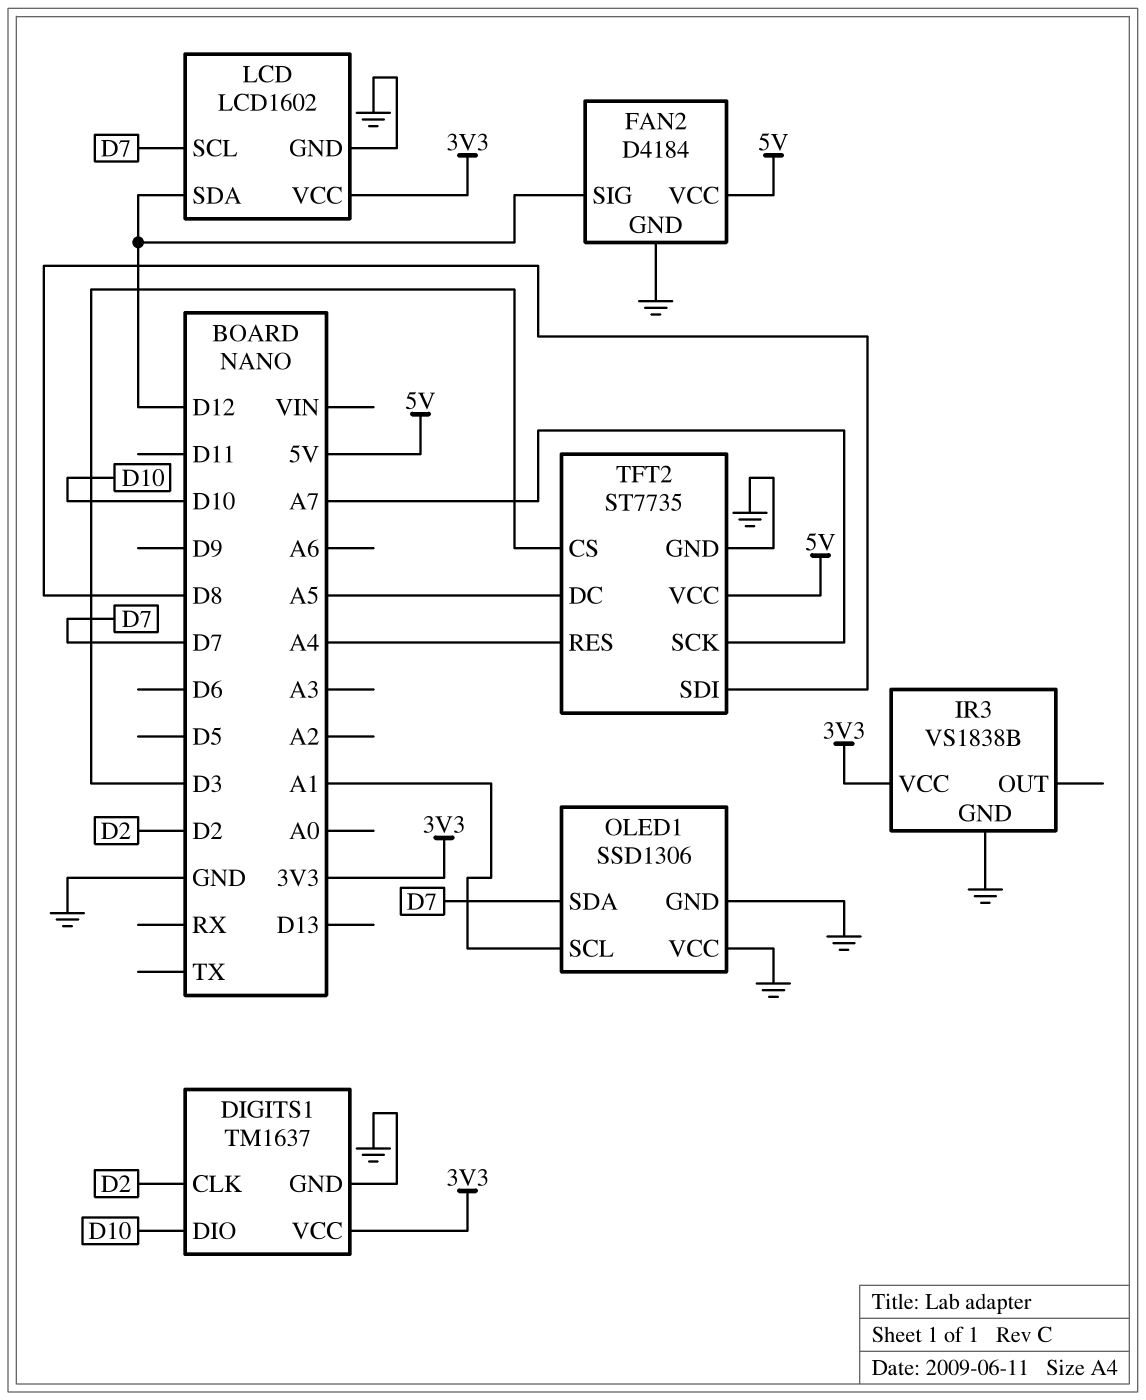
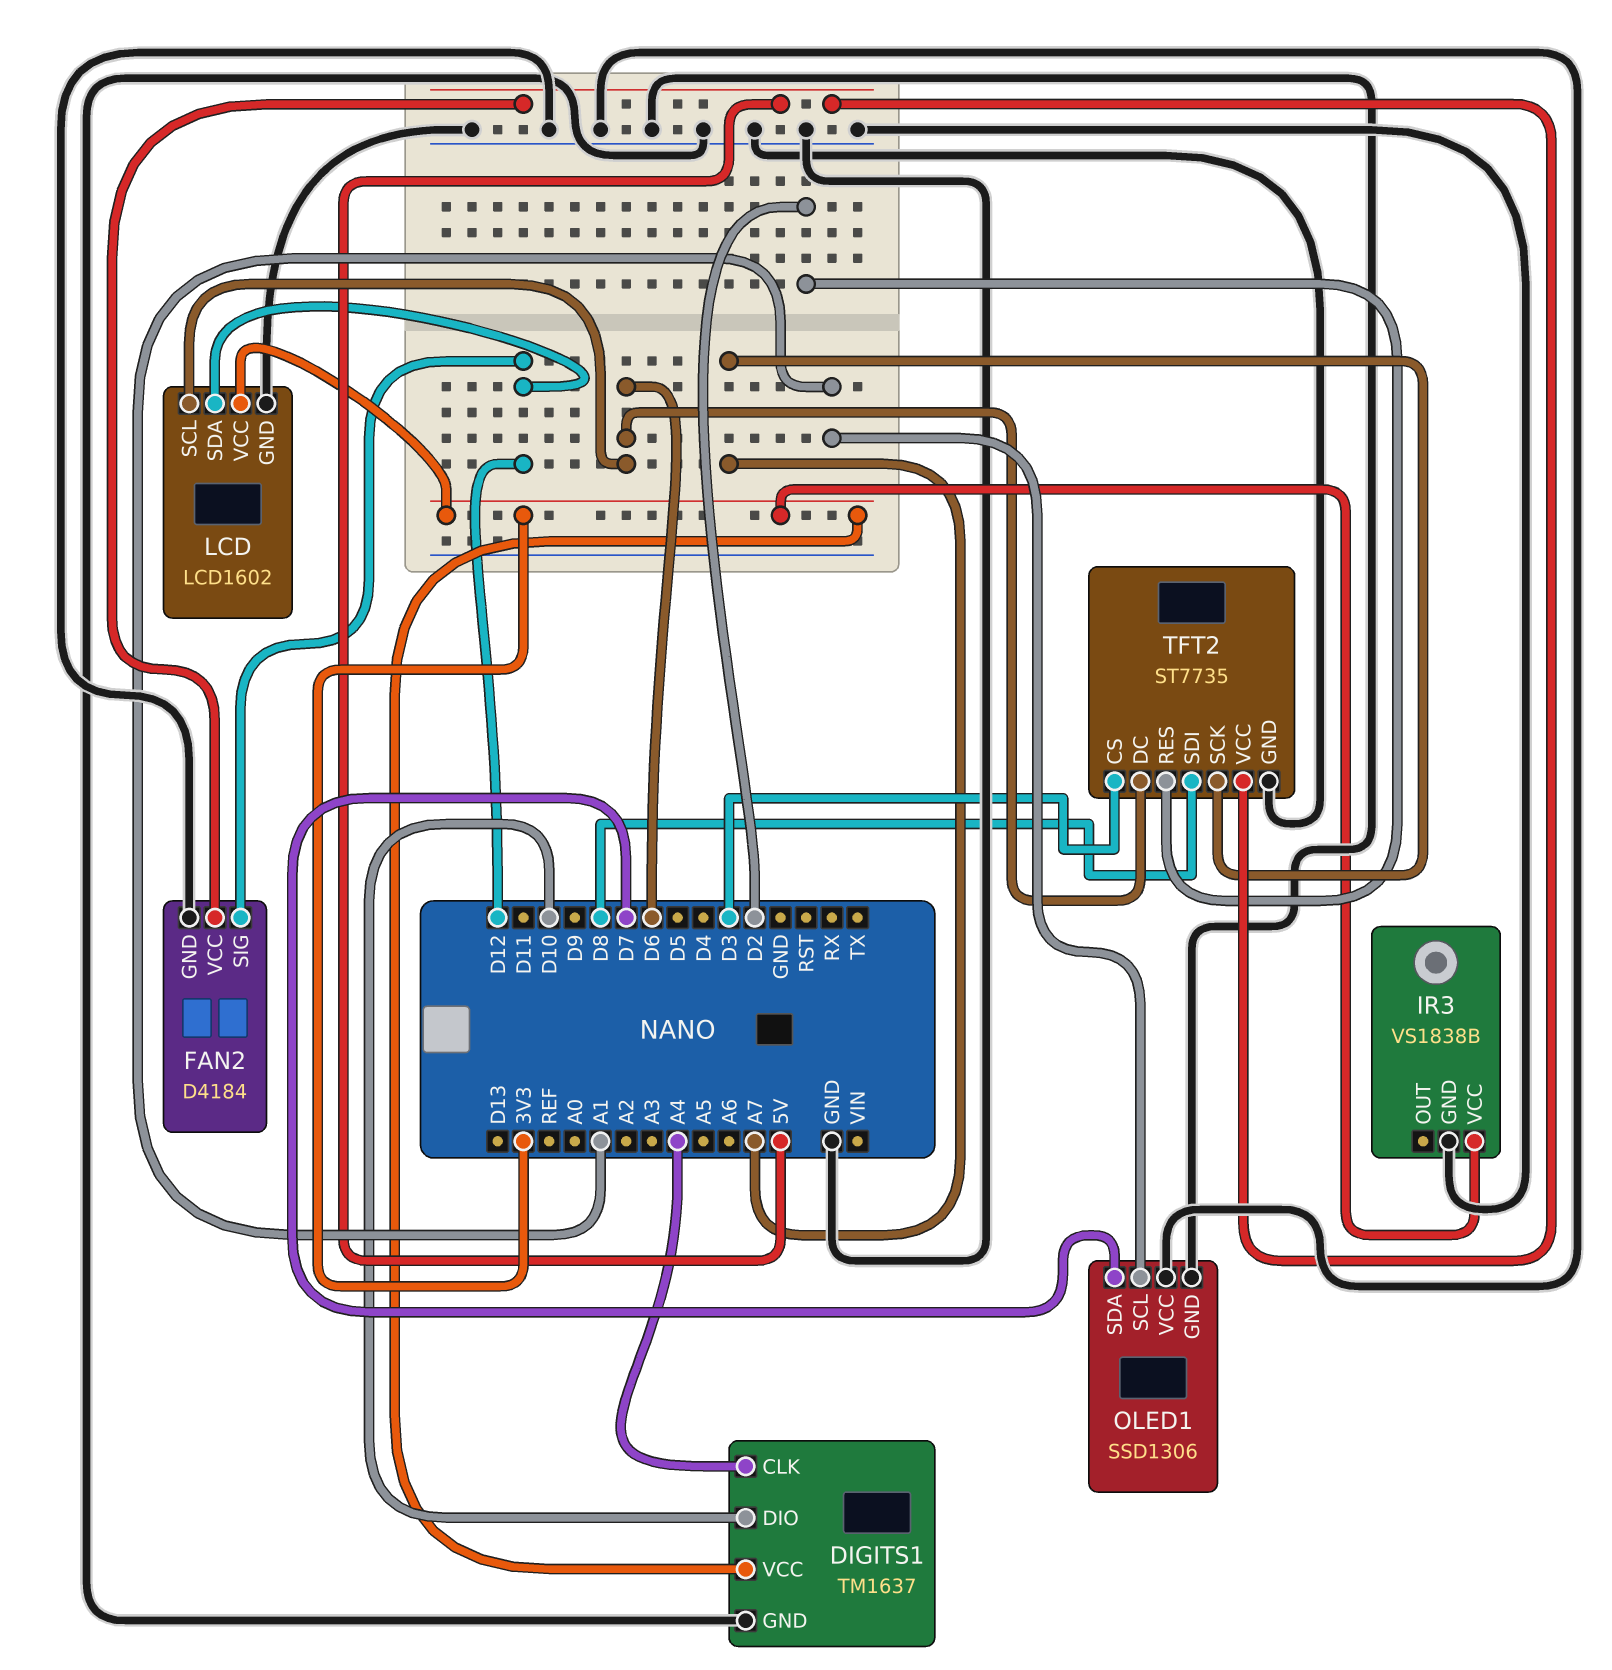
DIGITS1 pin CLK: D2 -> A4
LCD pin SCL: D7 -> D6
TFT2 pin DC: A5 -> D6
TFT2 pin RES: A4 -> D2

